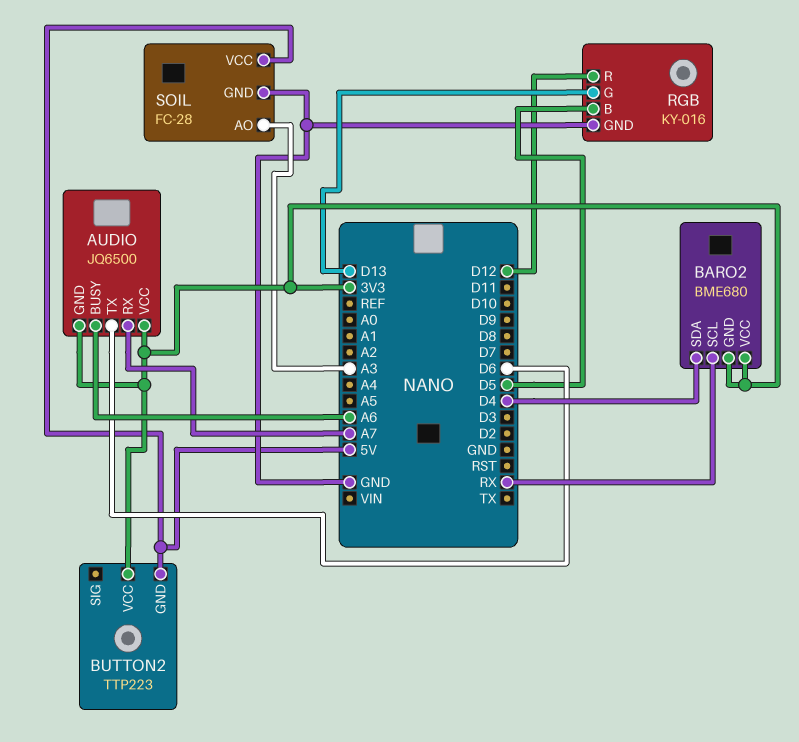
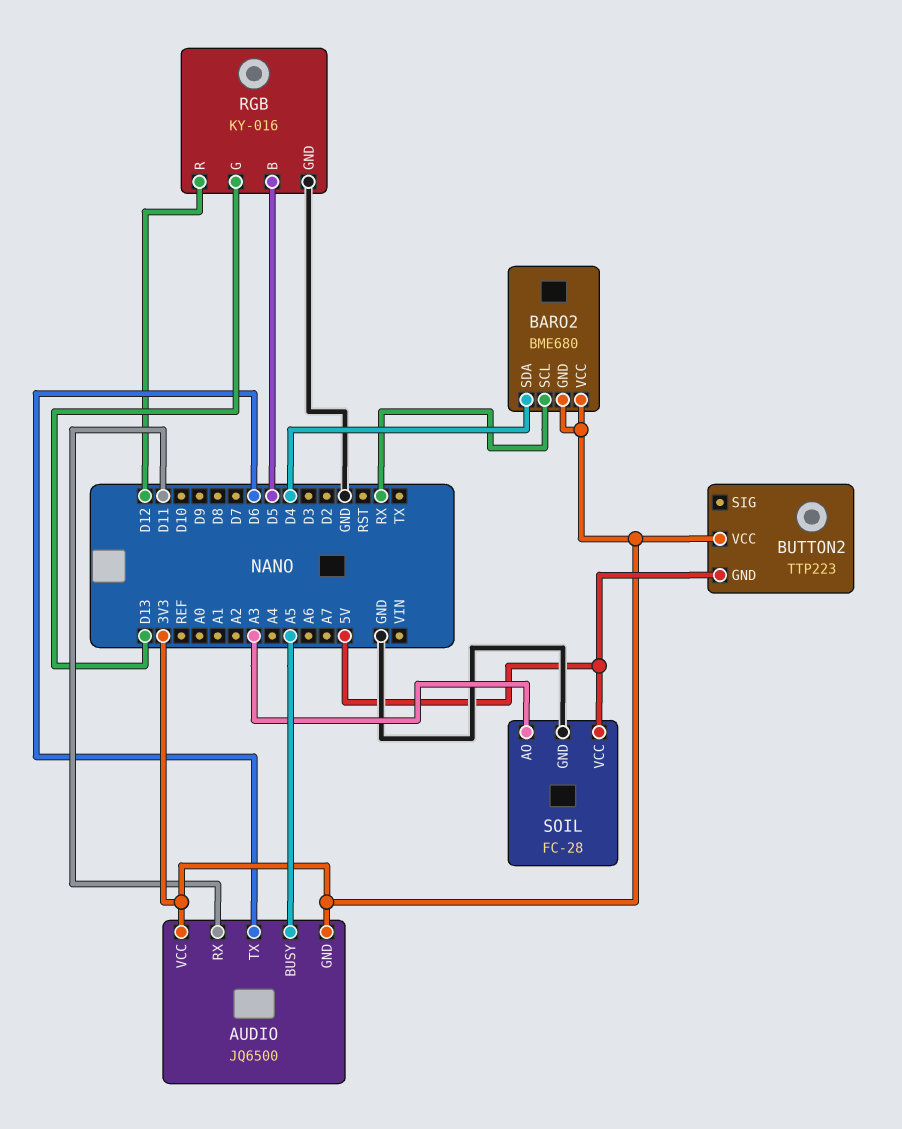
AUDIO pin BUSY: A6 -> A5
AUDIO pin RX: A7 -> D11

